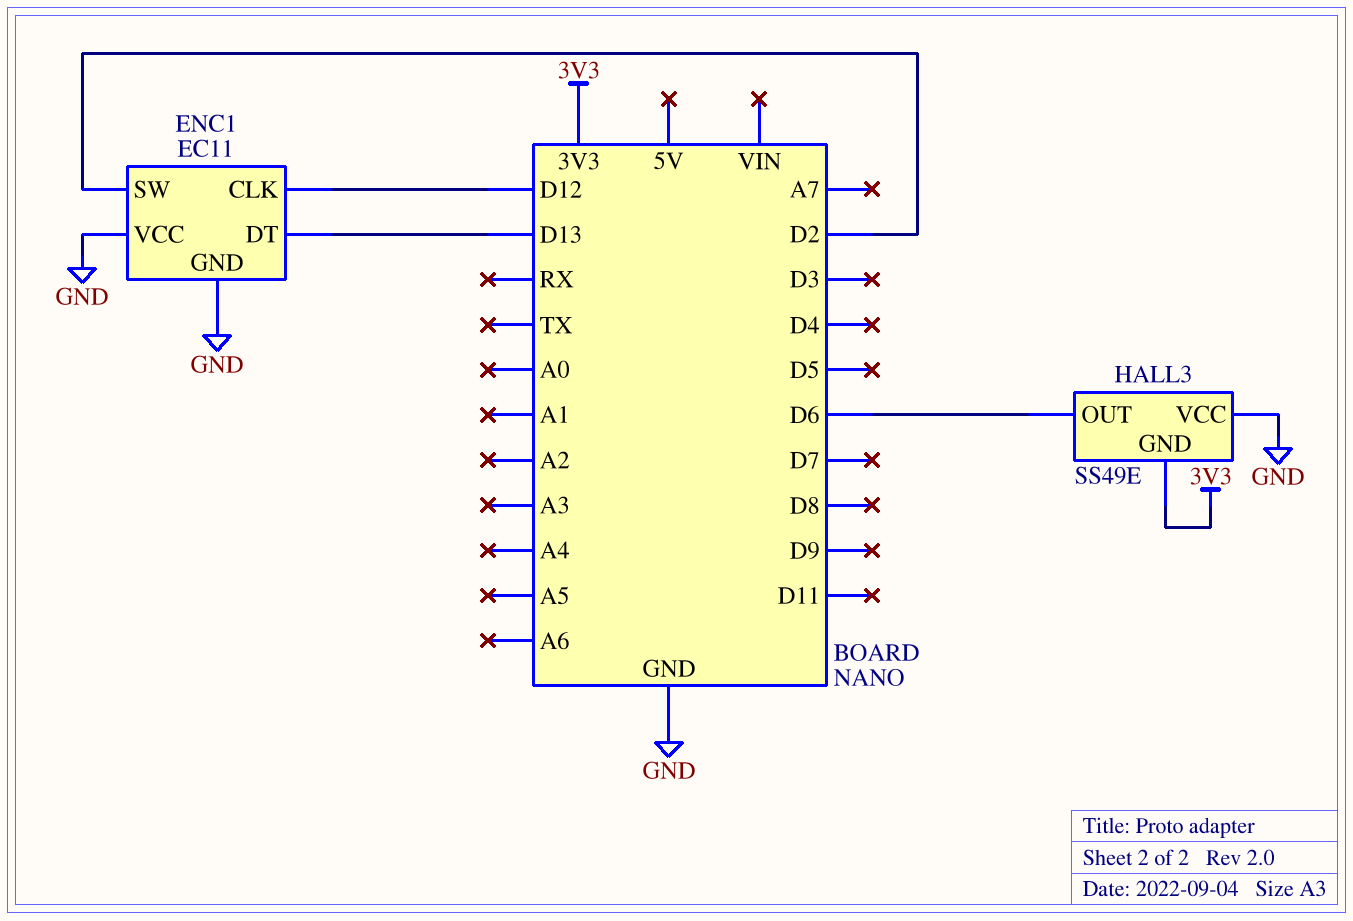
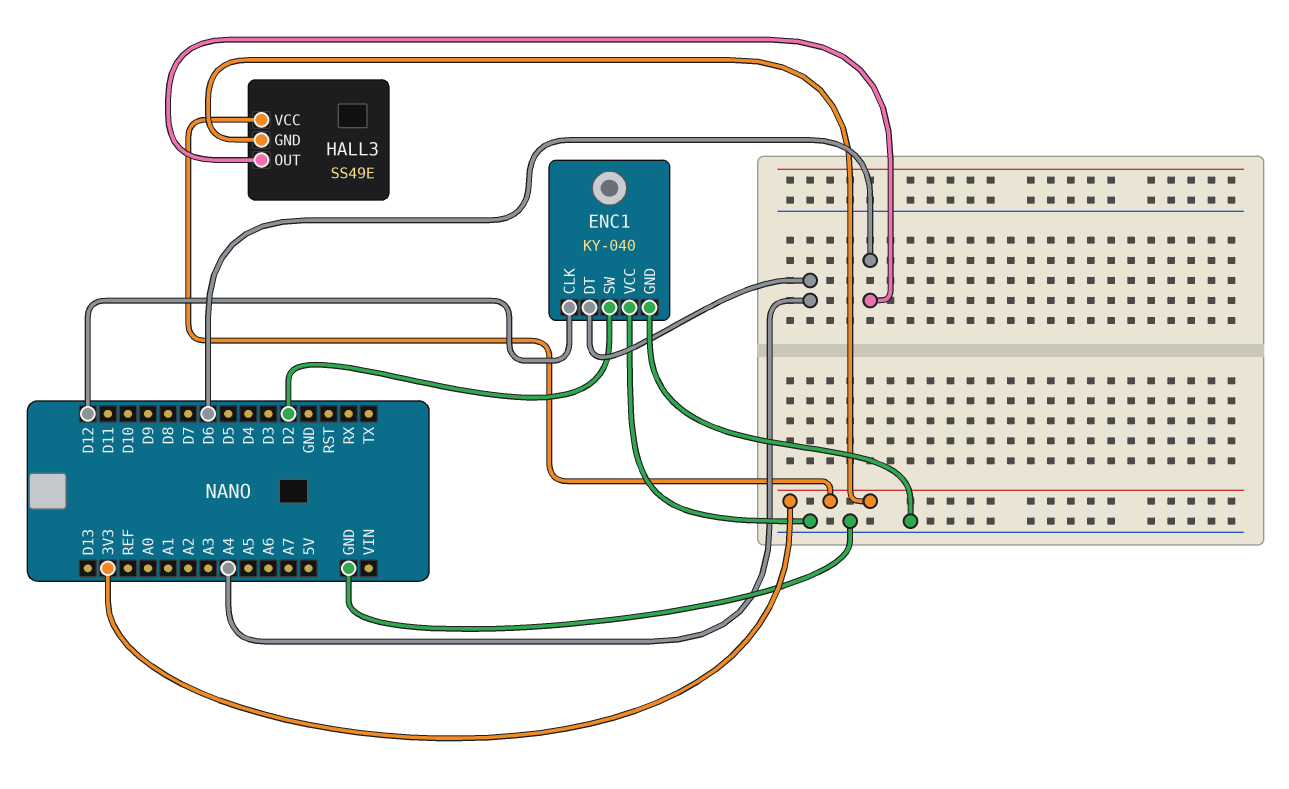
ENC1: EC11 -> KY-040
ENC1 pin DT: D13 -> A4
HALL3 pin VCC: GND -> 3V3

